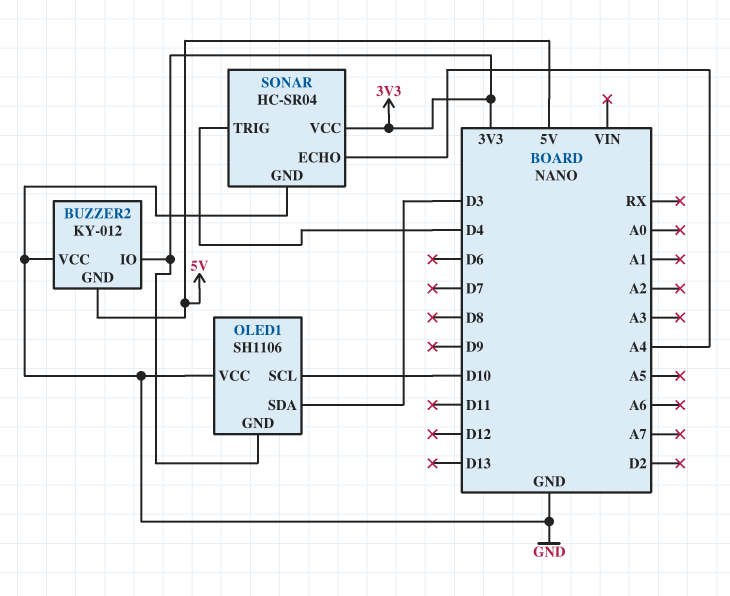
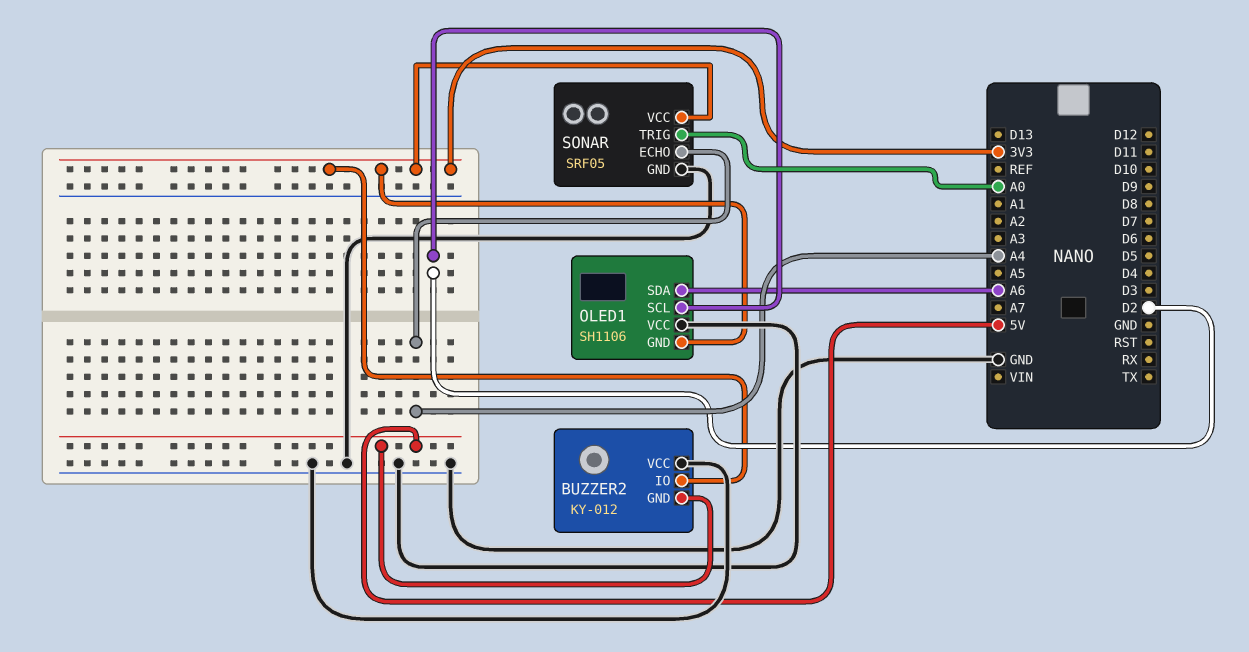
OLED1 pin SCL: D10 -> D2
OLED1 pin SDA: D3 -> A6
SONAR: HC-SR04 -> SRF05
SONAR pin TRIG: D4 -> A0

